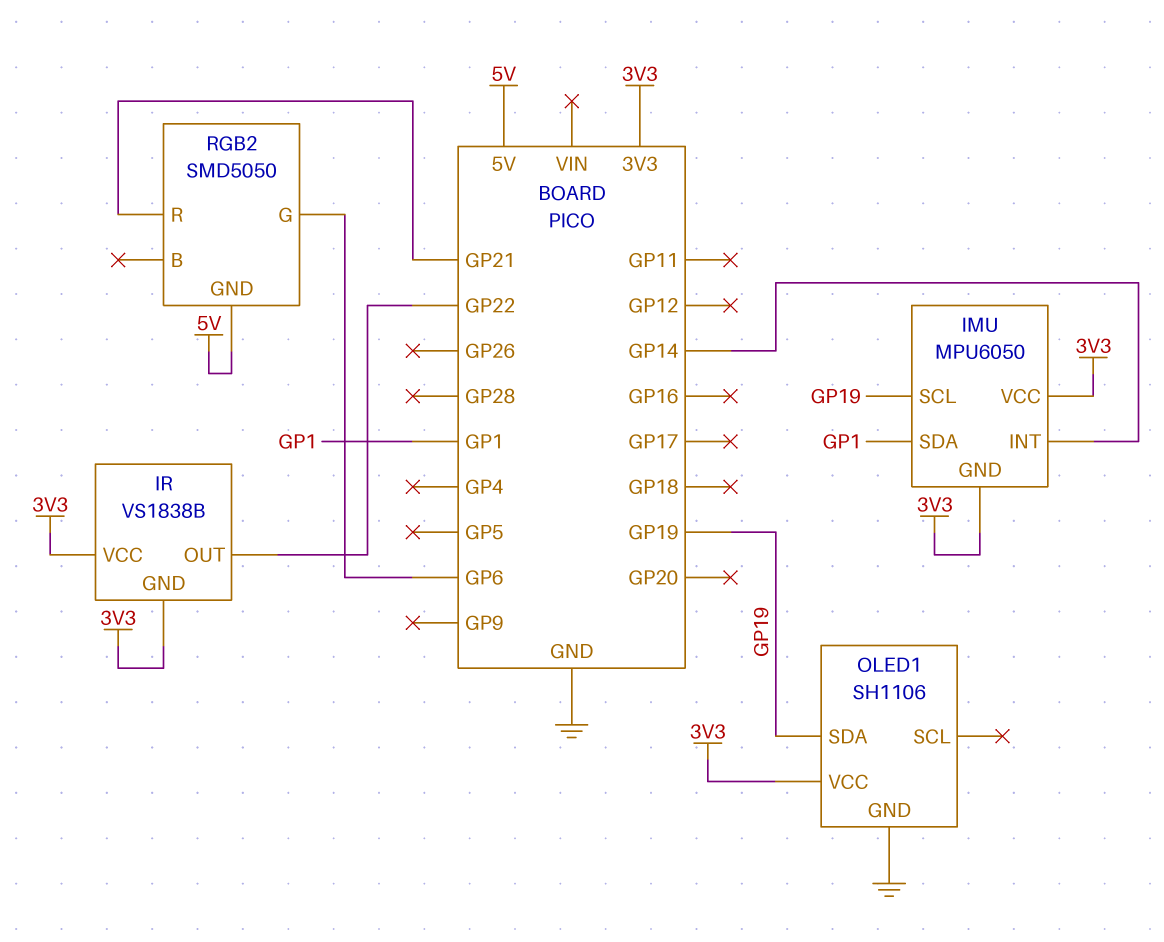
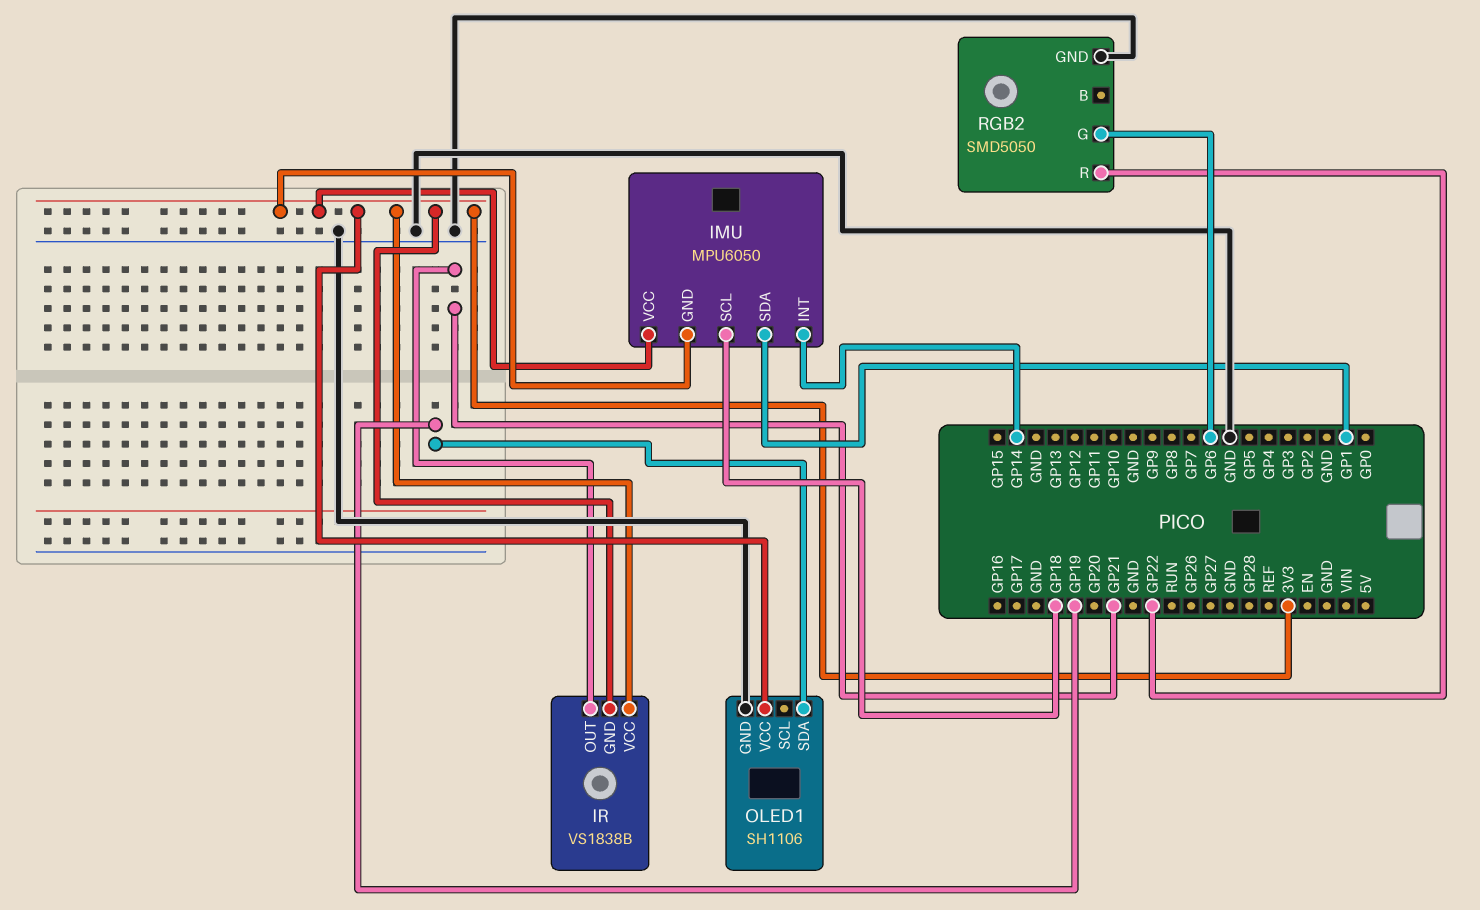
IMU pin SCL: GP19 -> GP18
IR pin OUT: GP22 -> GP21
RGB2 pin GND: 5V -> GND
RGB2 pin R: GP21 -> GP22

